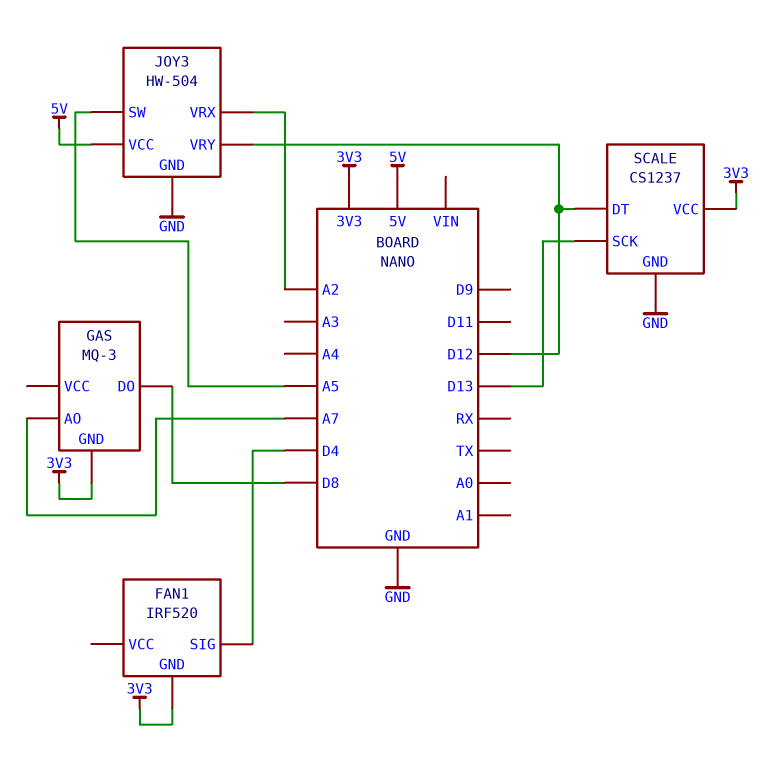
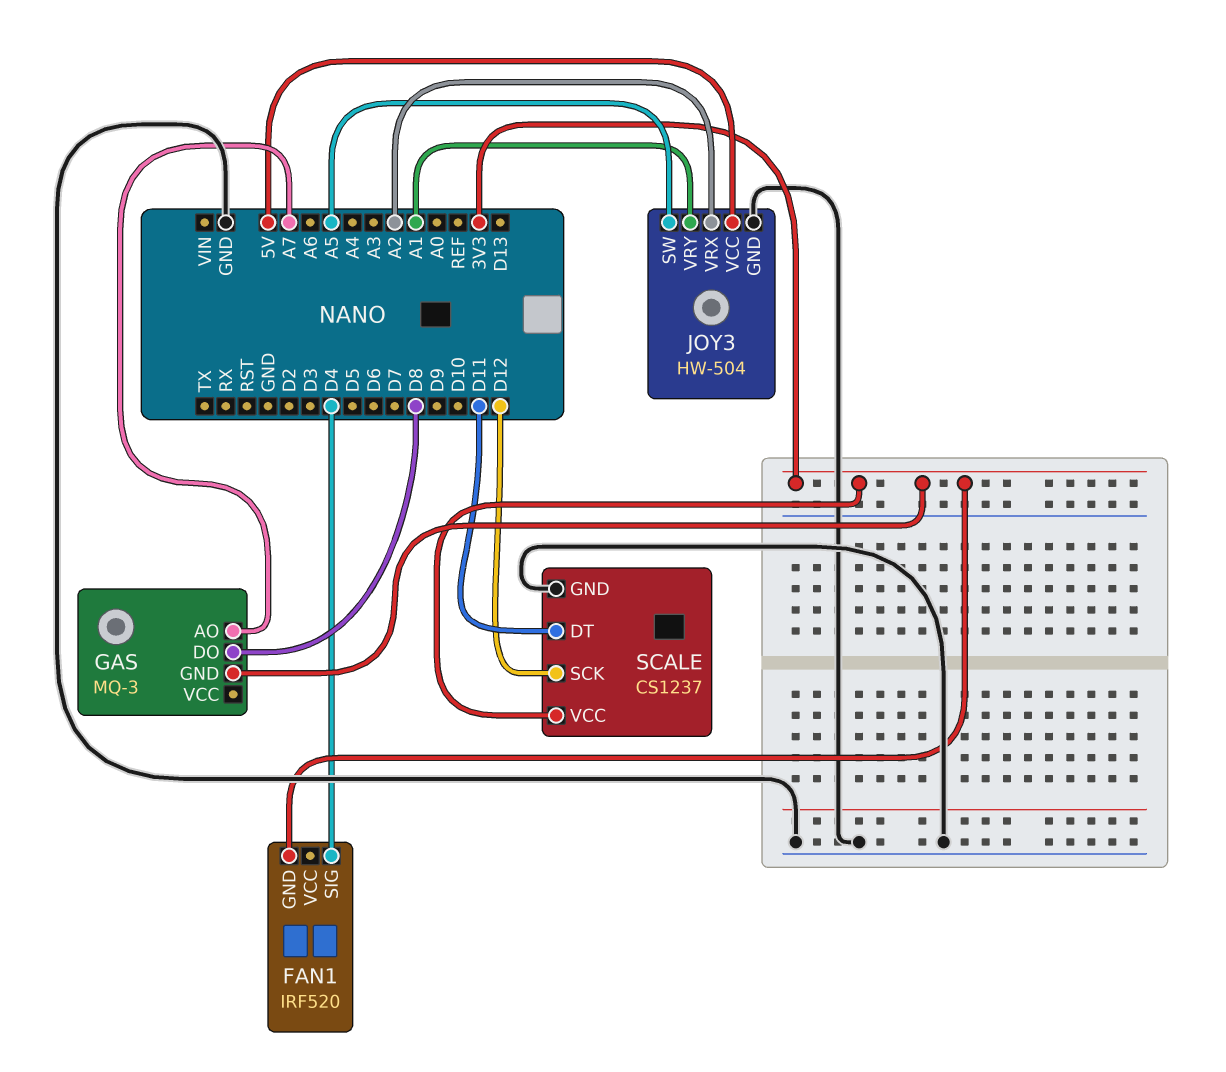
JOY3 pin VRY: D12 -> A1
SCALE pin DT: D12 -> D11
SCALE pin SCK: D13 -> D12

